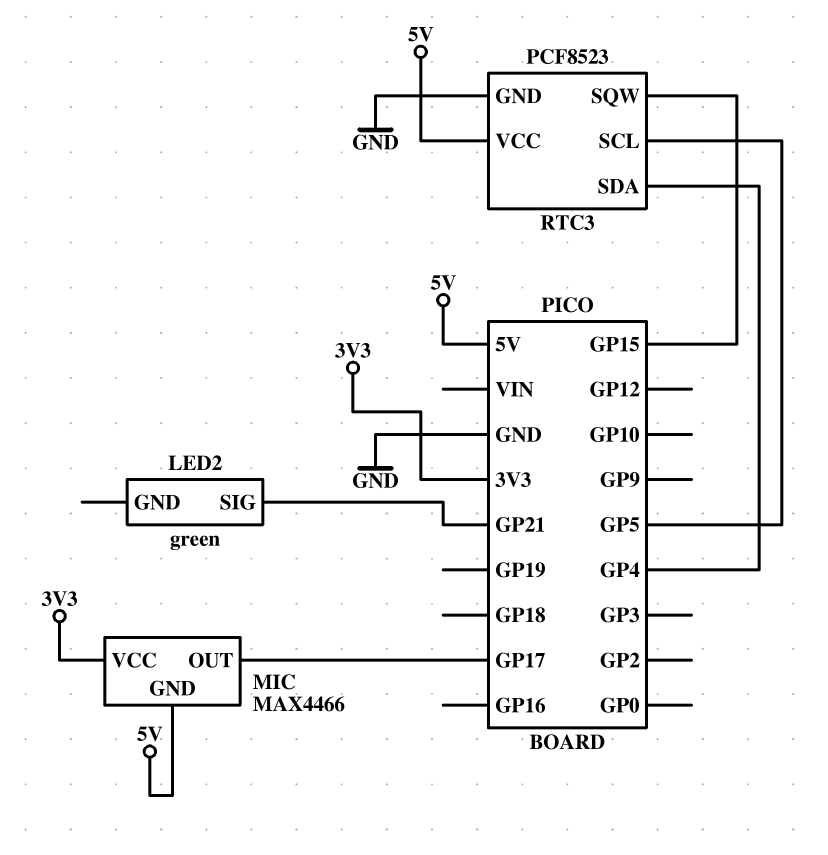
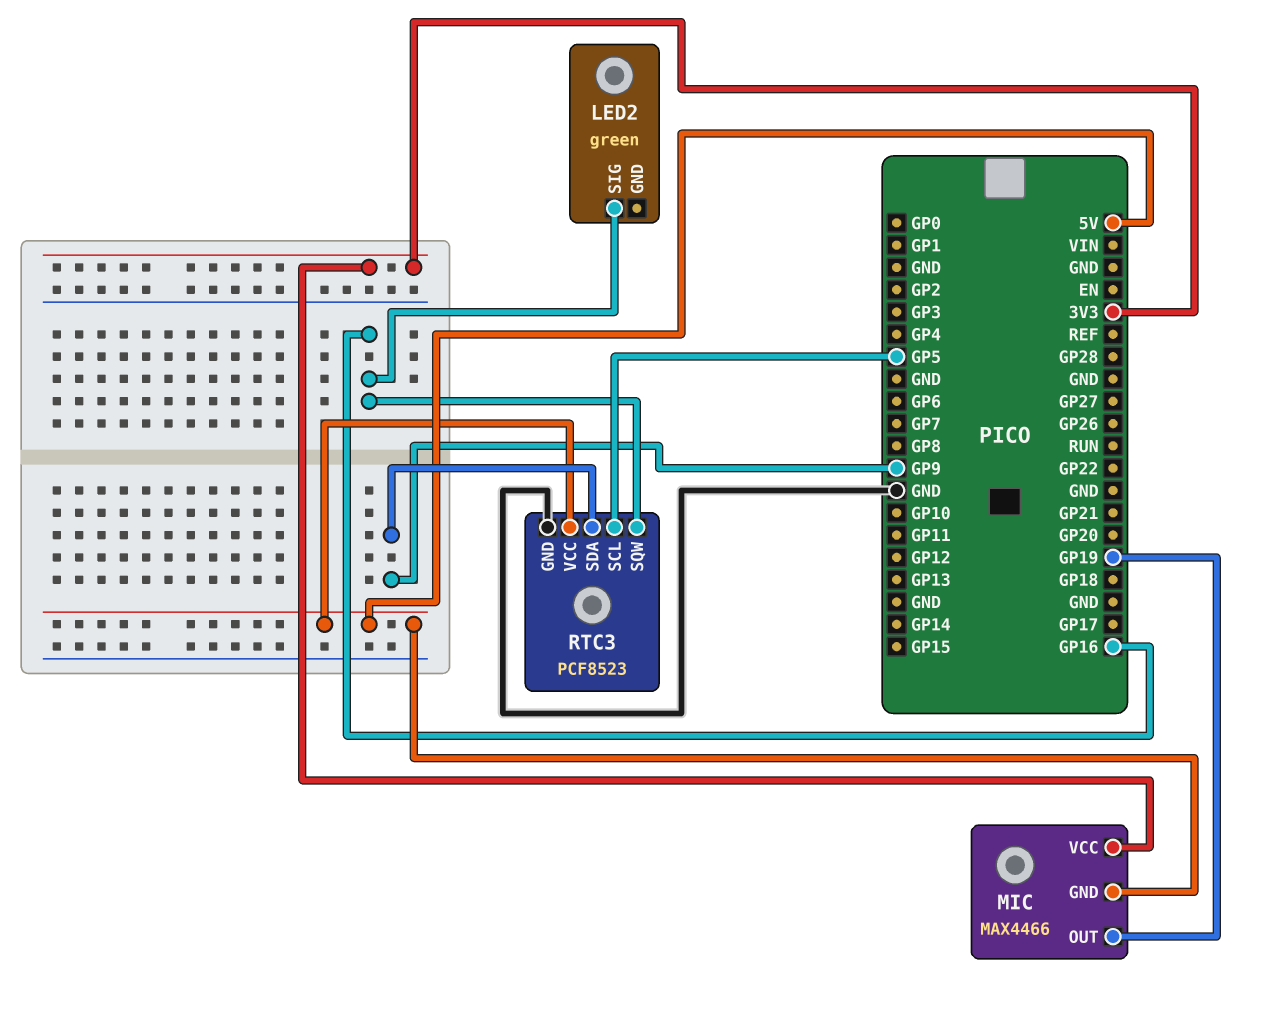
LED2 pin SIG: GP21 -> GP16
MIC pin OUT: GP17 -> GP19
RTC3 pin SDA: GP4 -> GP9
RTC3 pin SQW: GP15 -> GP16

